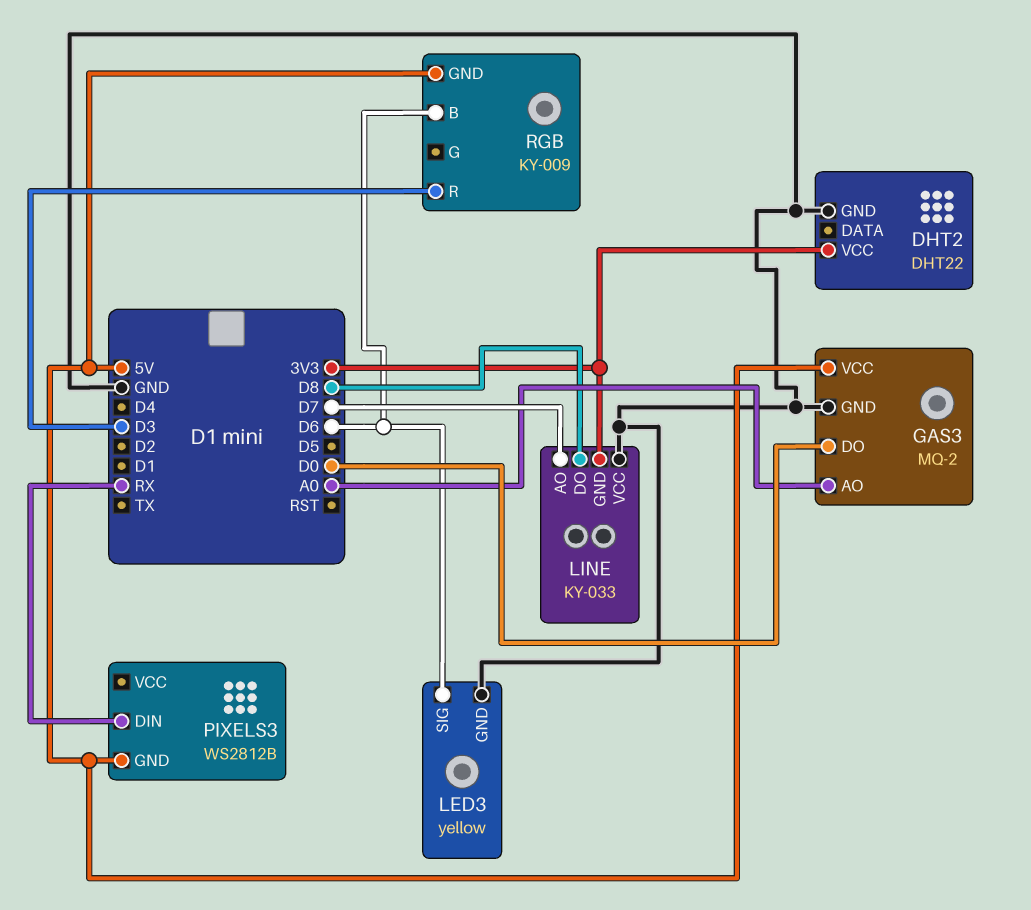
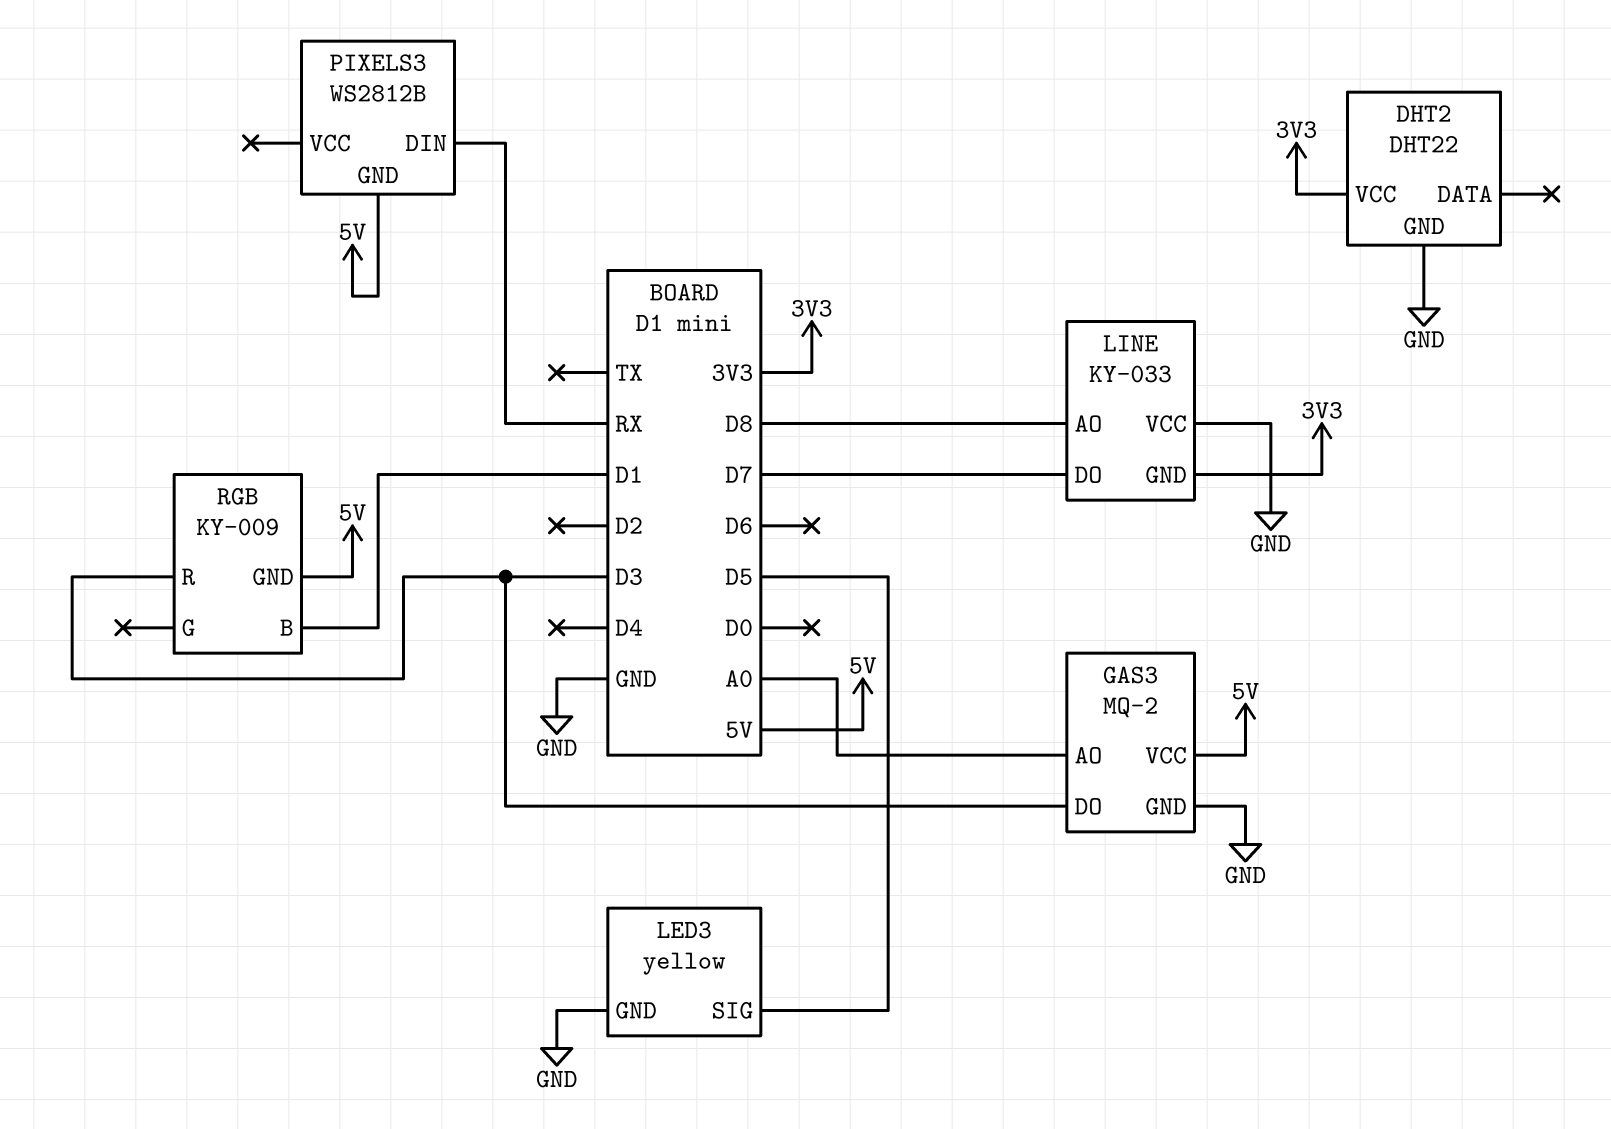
GAS3 pin DO: D0 -> D3
LED3 pin SIG: D6 -> D5
LINE pin AO: D7 -> D8
LINE pin DO: D8 -> D7
RGB pin B: D6 -> D1

